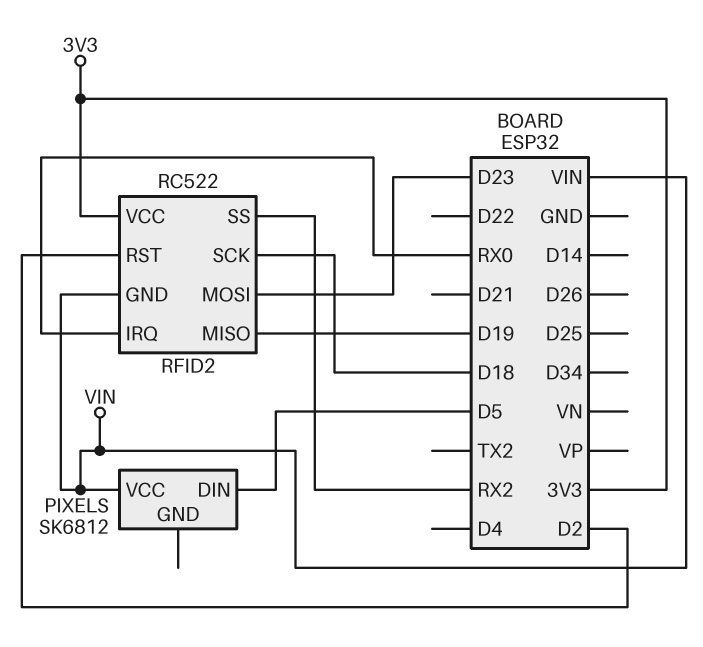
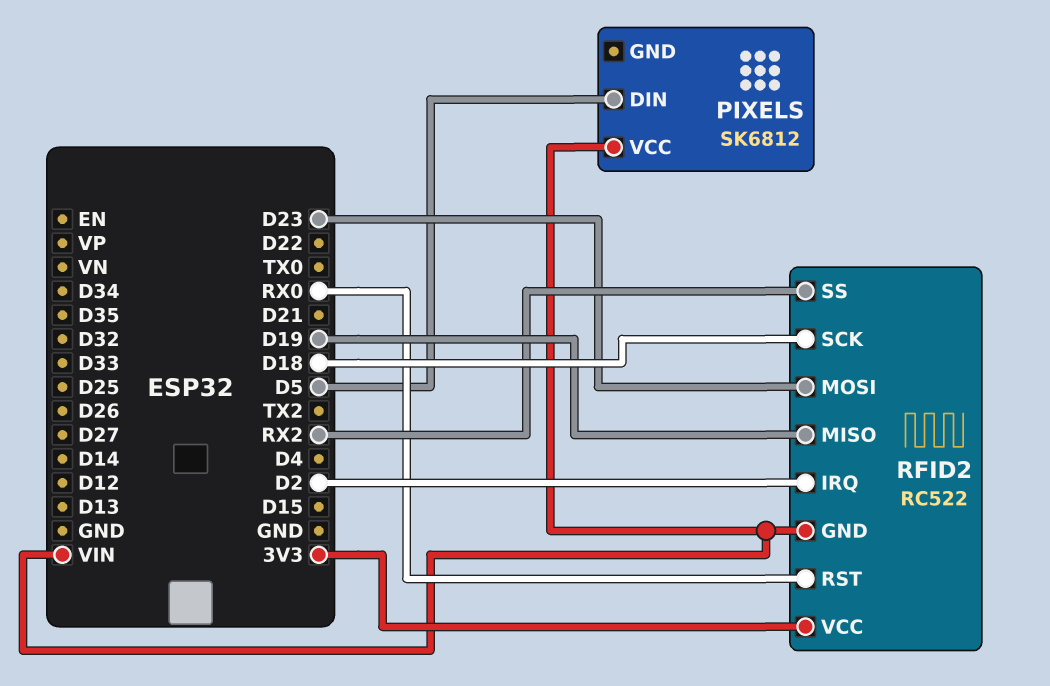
RFID2 pin IRQ: RX0 -> D2
RFID2 pin RST: D2 -> RX0

